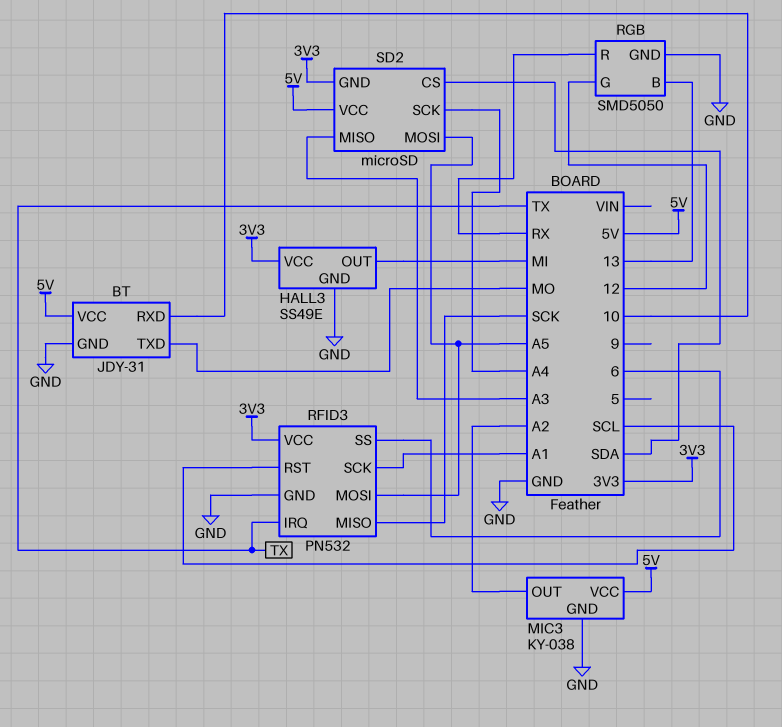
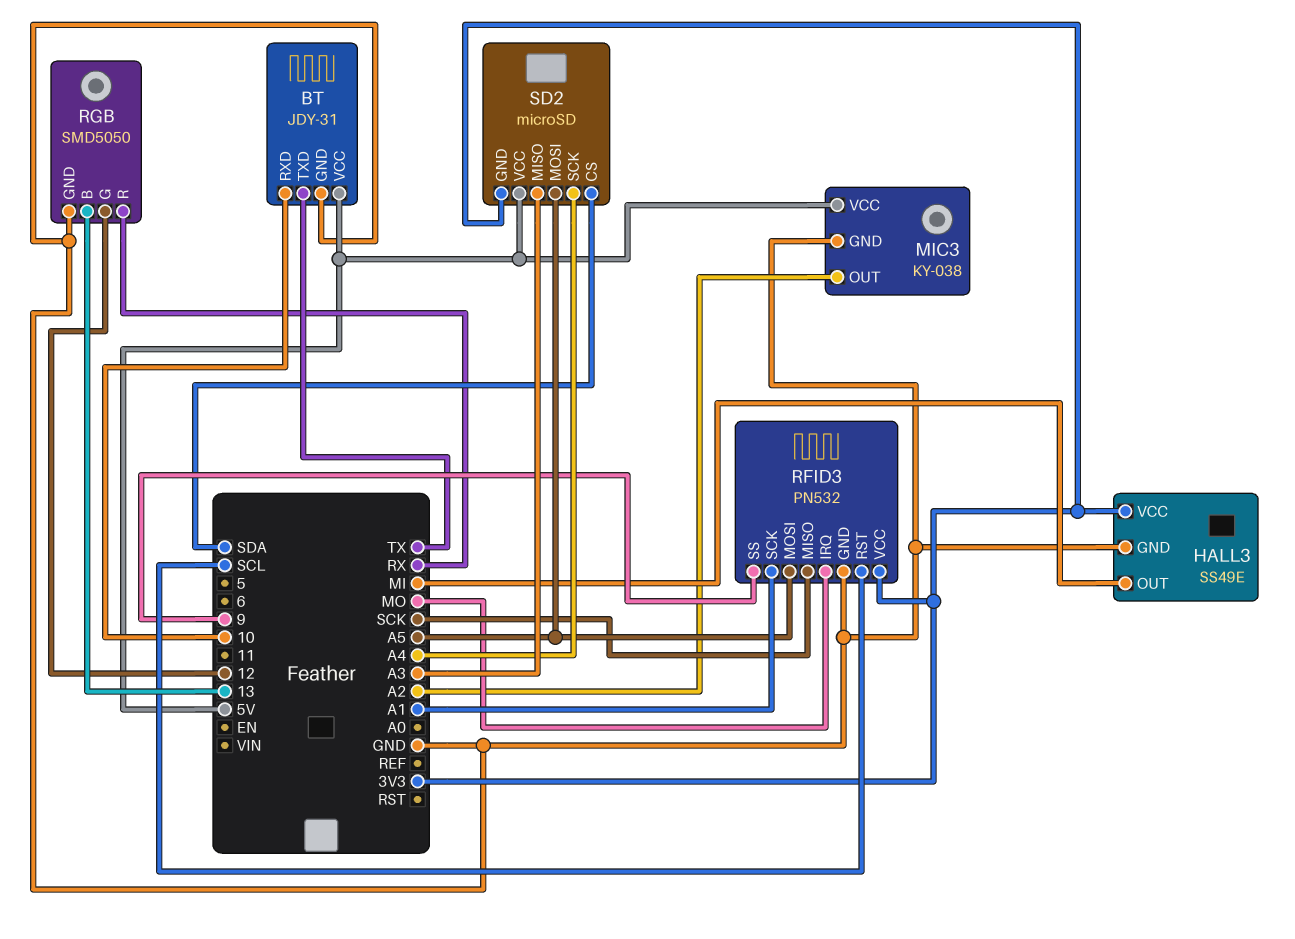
BT pin TXD: MO -> TX
RFID3 pin IRQ: TX -> MO
RFID3 pin SS: 6 -> 9

